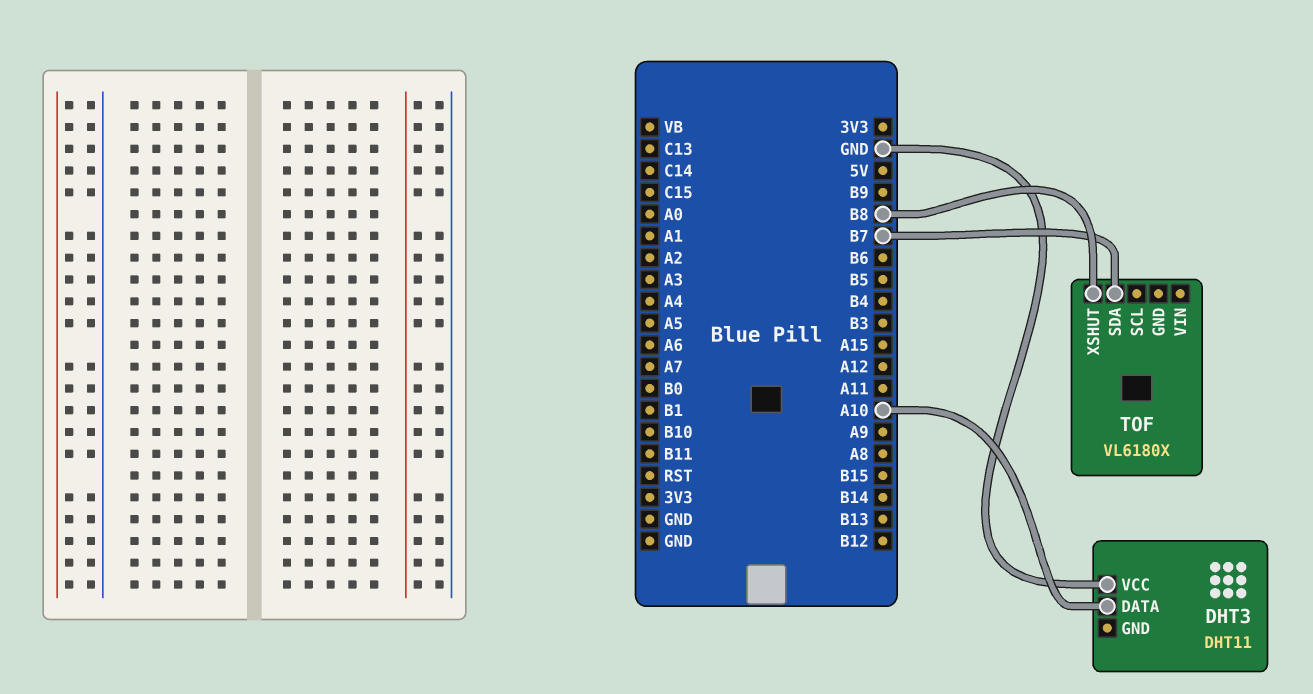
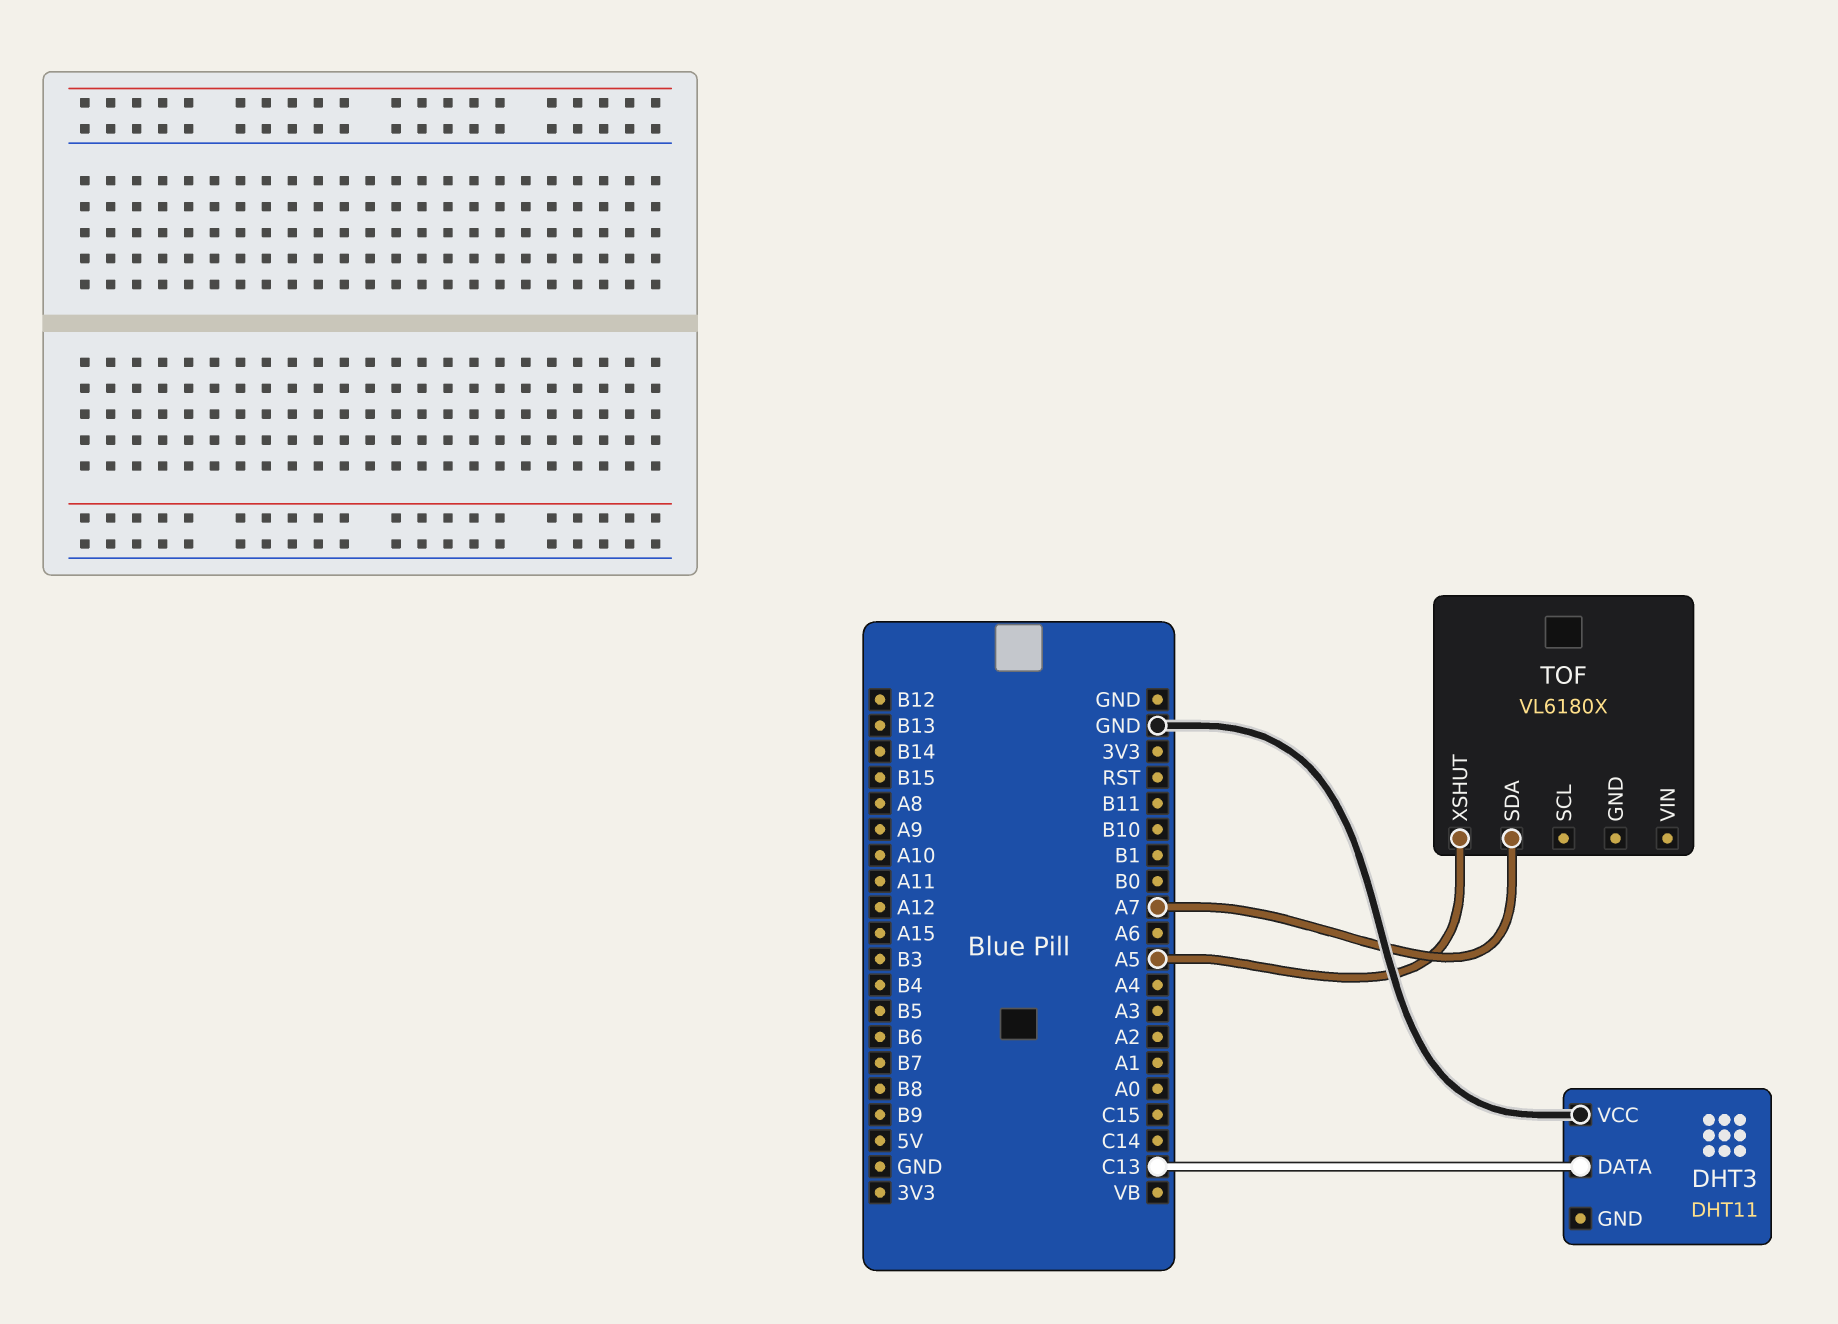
DHT3 pin DATA: A10 -> C13
TOF pin SDA: B7 -> A7
TOF pin XSHUT: B8 -> A5

